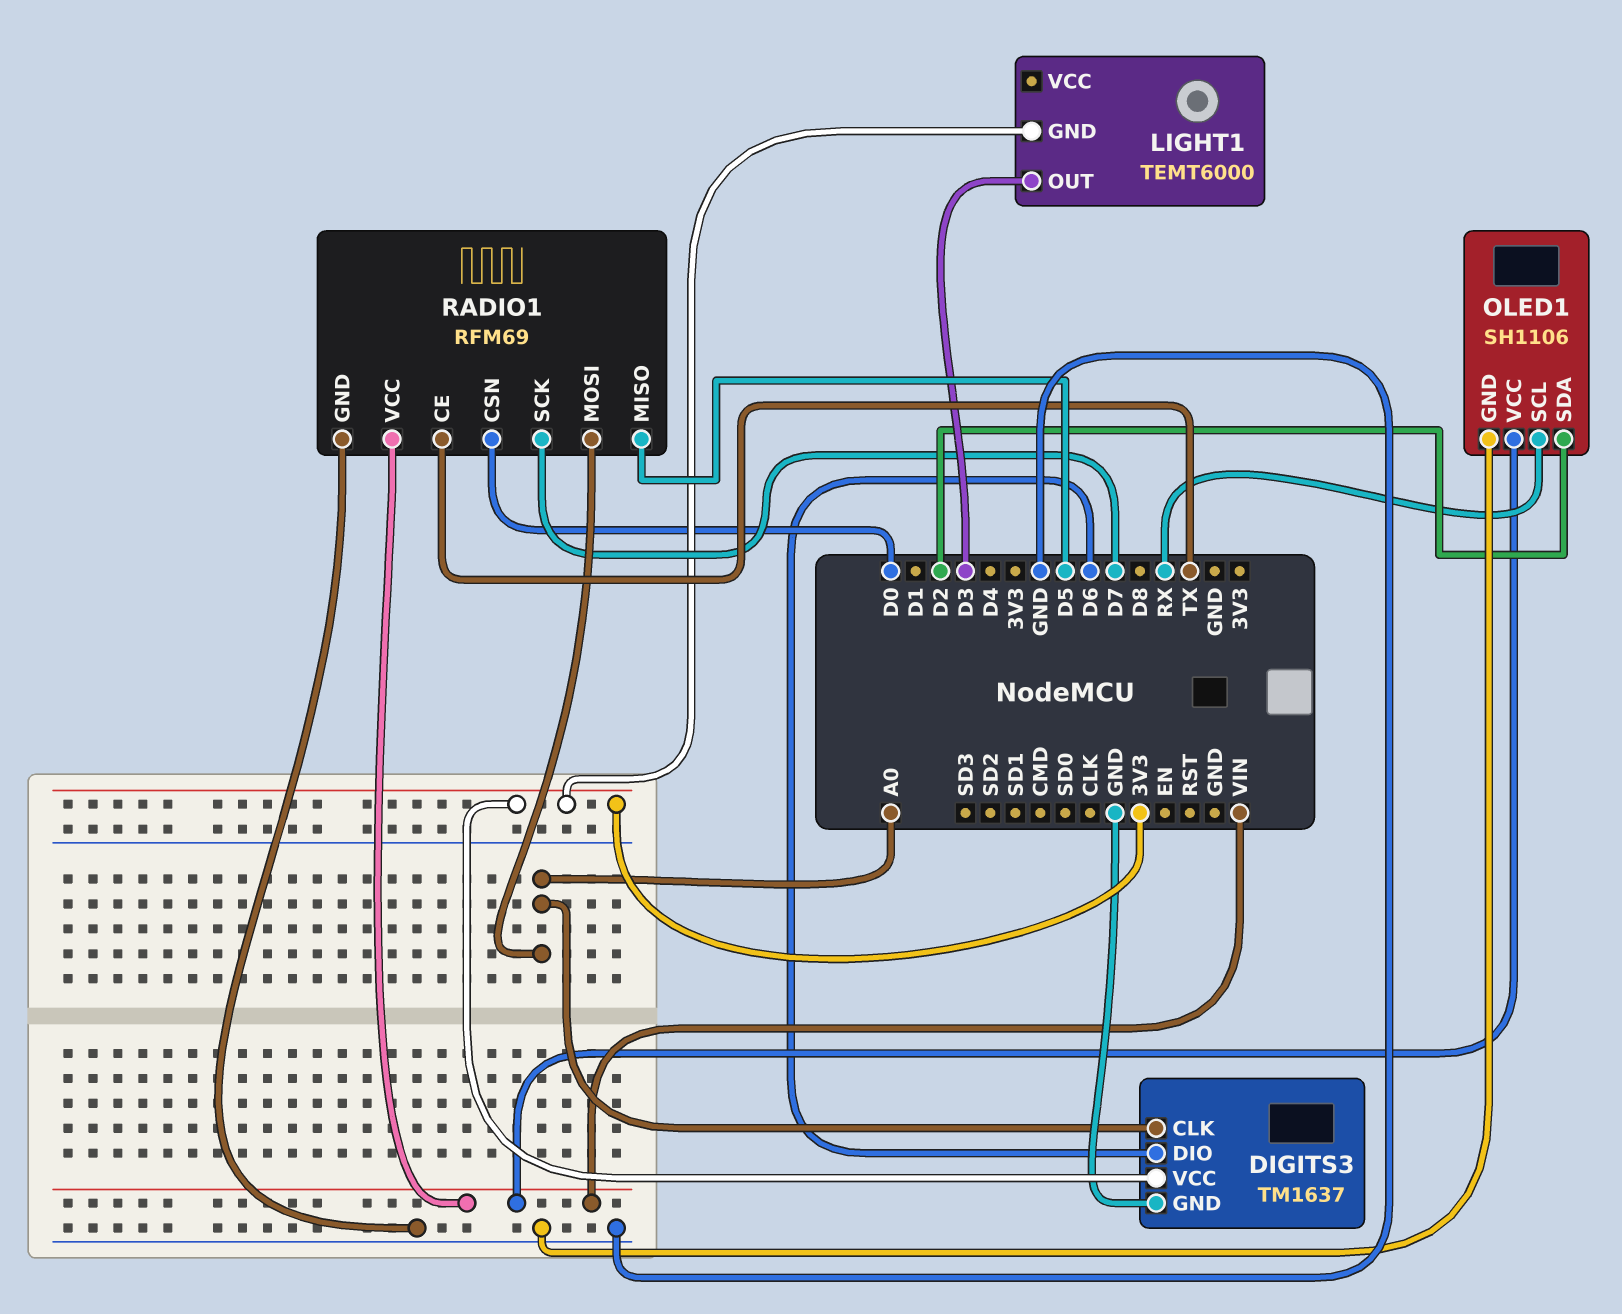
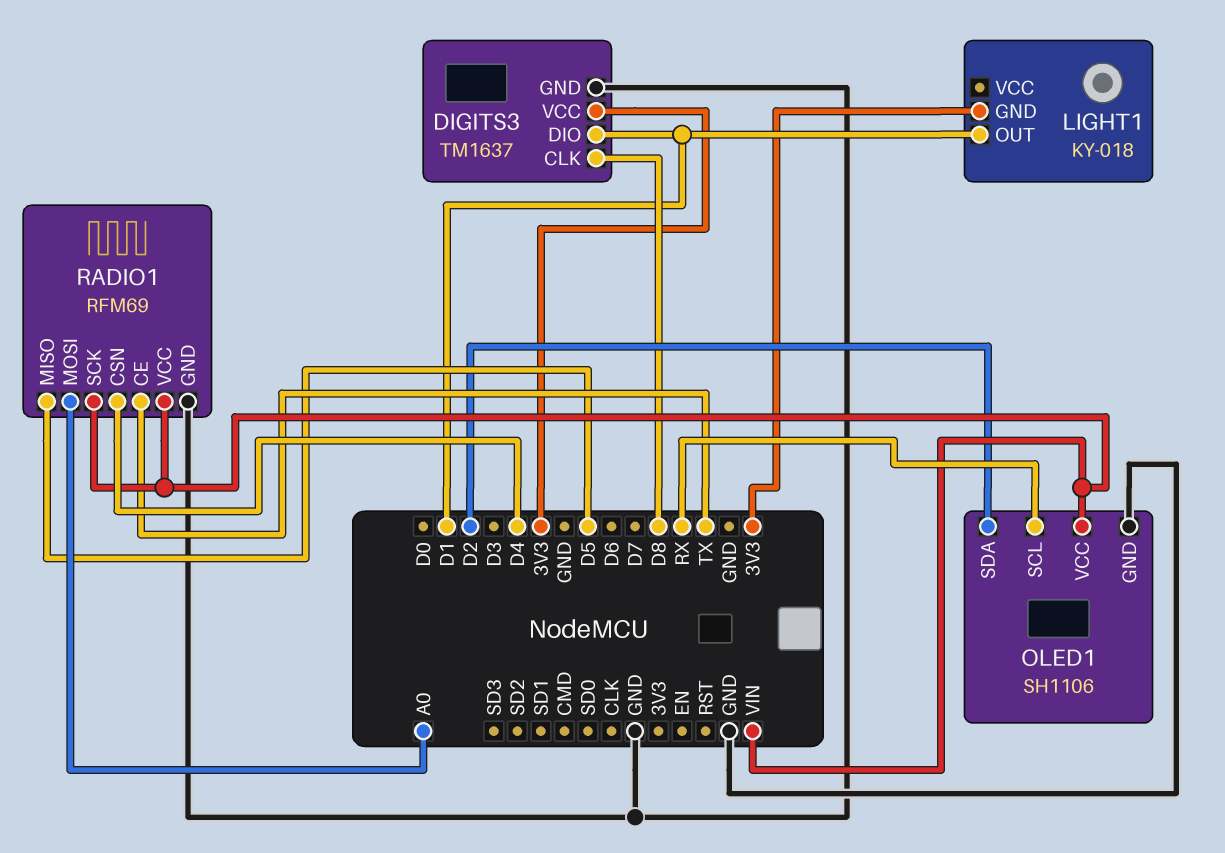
DIGITS3 pin CLK: A0 -> D8
DIGITS3 pin DIO: D6 -> D1
LIGHT1: TEMT6000 -> KY-018
LIGHT1 pin OUT: D3 -> D1
RADIO1 pin CSN: D0 -> D4
RADIO1 pin SCK: D7 -> VIN

